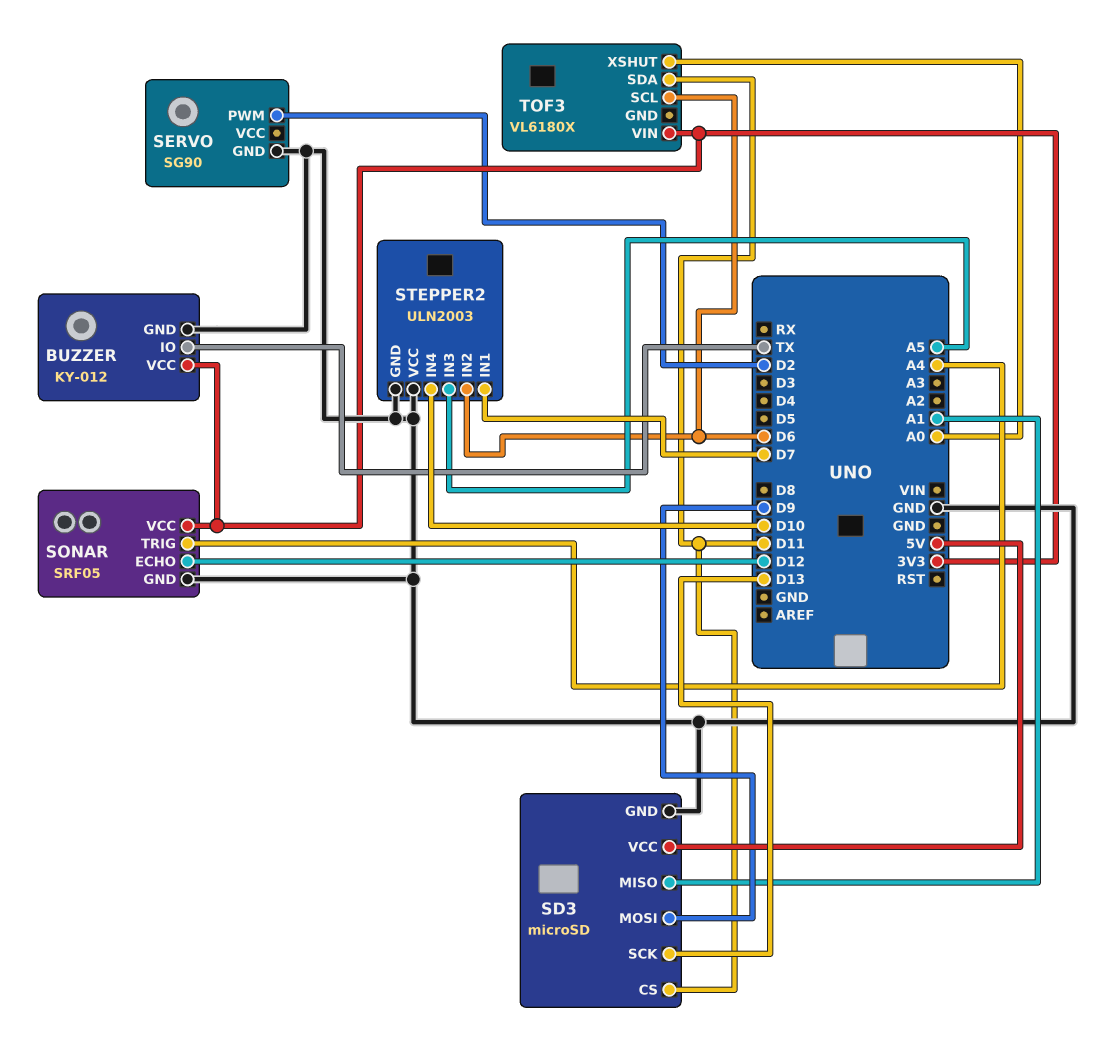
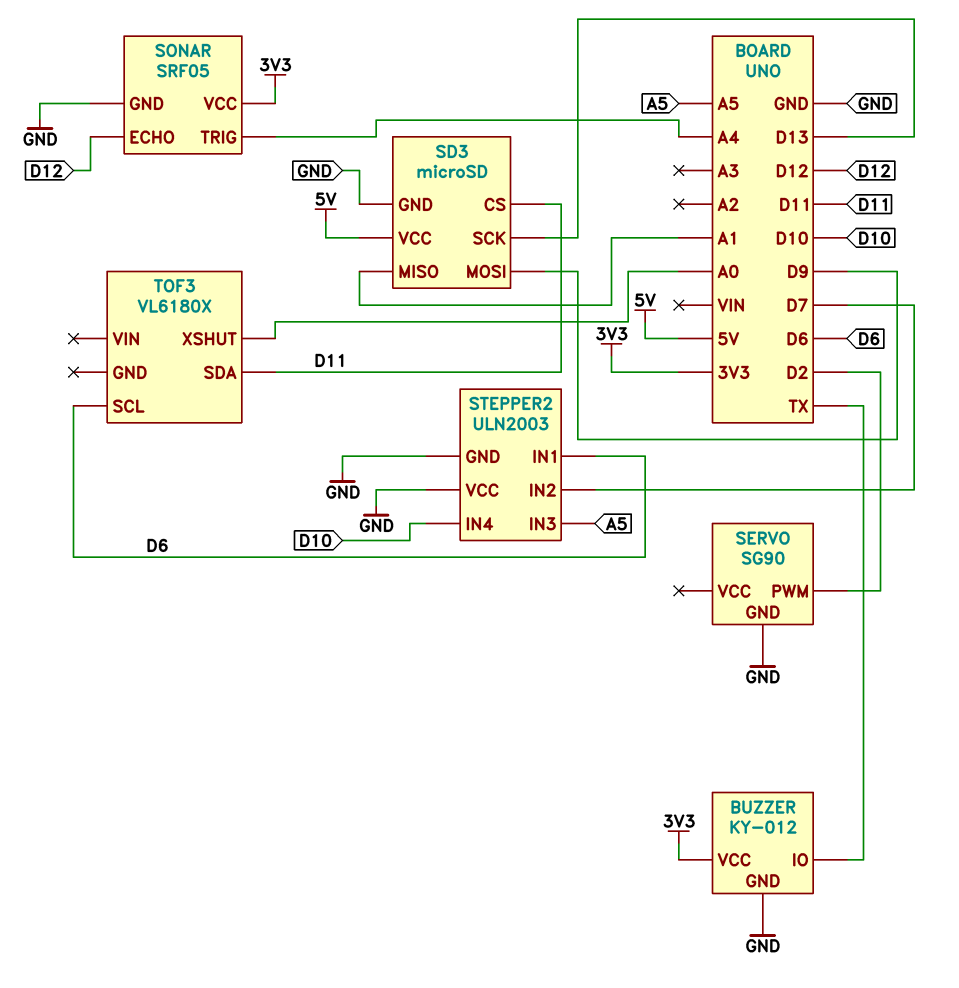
STEPPER2 pin IN1: D7 -> D6
STEPPER2 pin IN2: D6 -> D7
TOF3 pin VIN: 3V3 -> none

